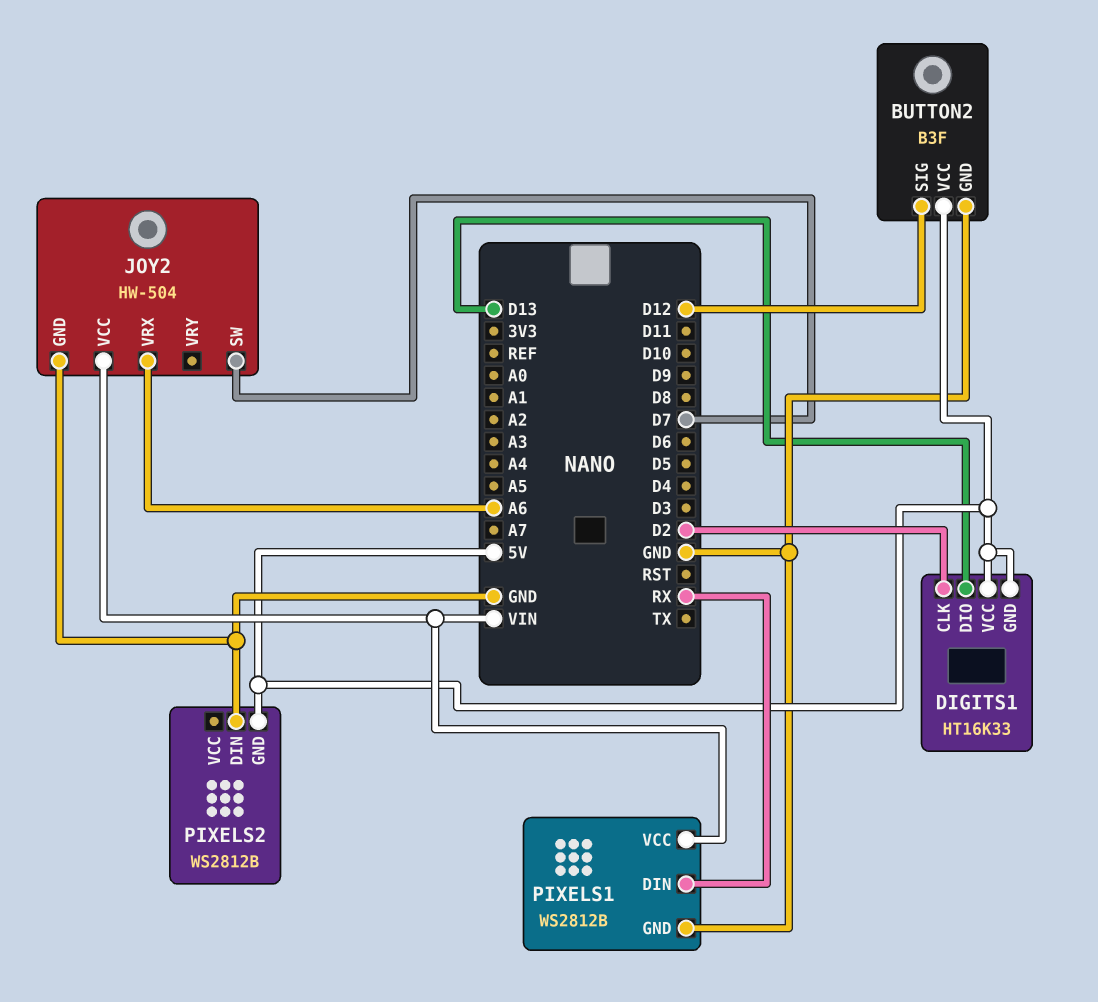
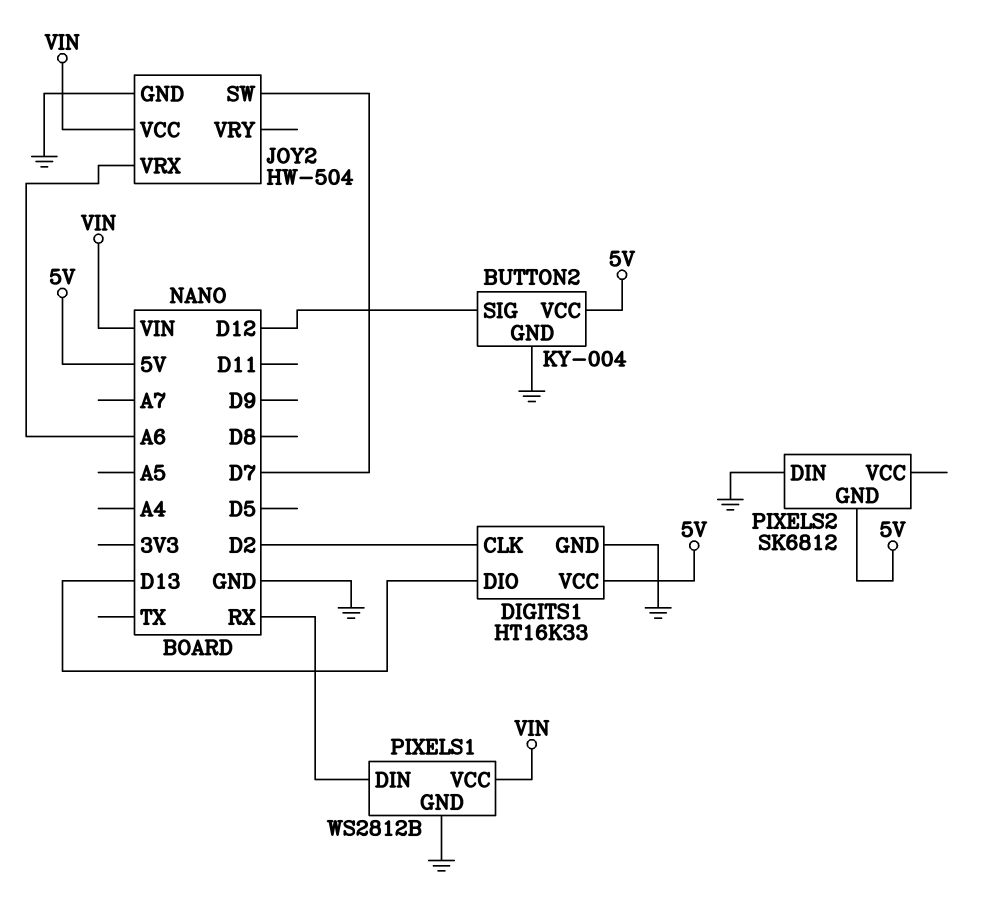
BUTTON2: B3F -> KY-004
DIGITS1 pin GND: 5V -> GND
PIXELS2: WS2812B -> SK6812

